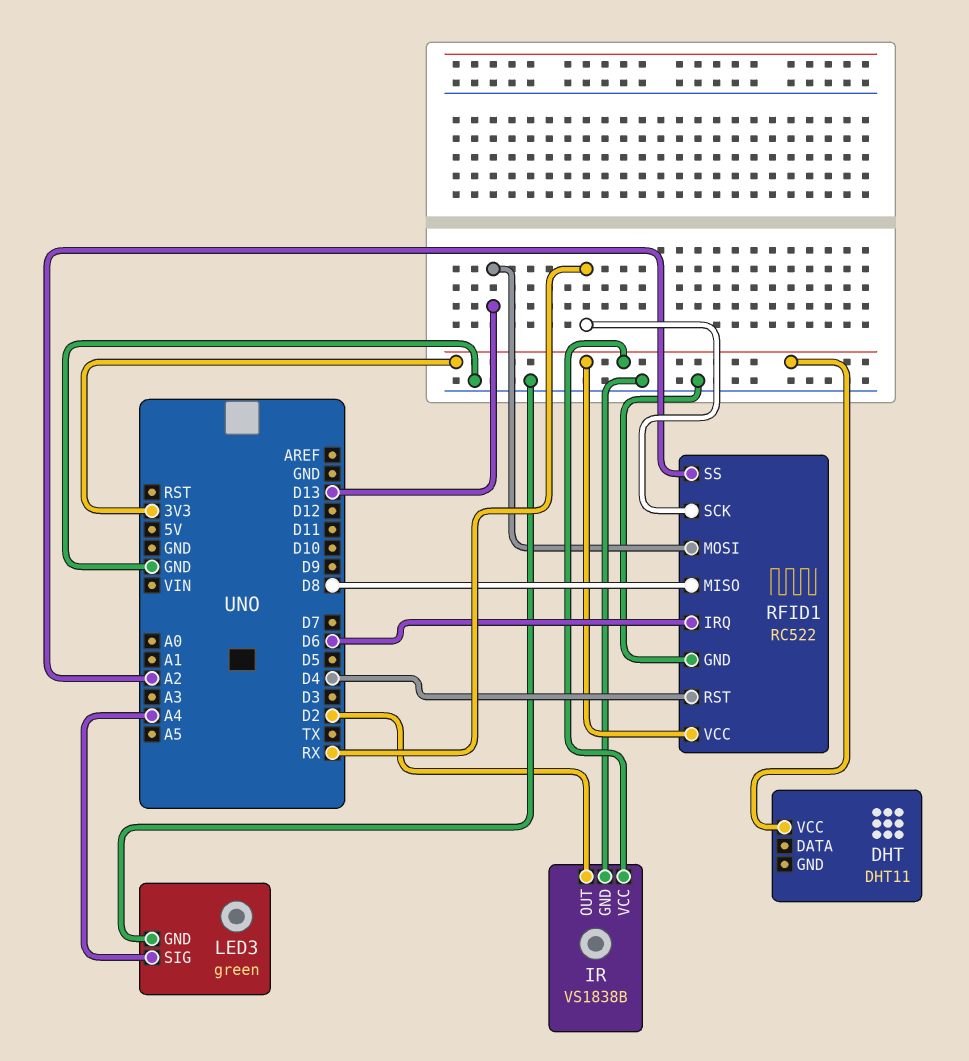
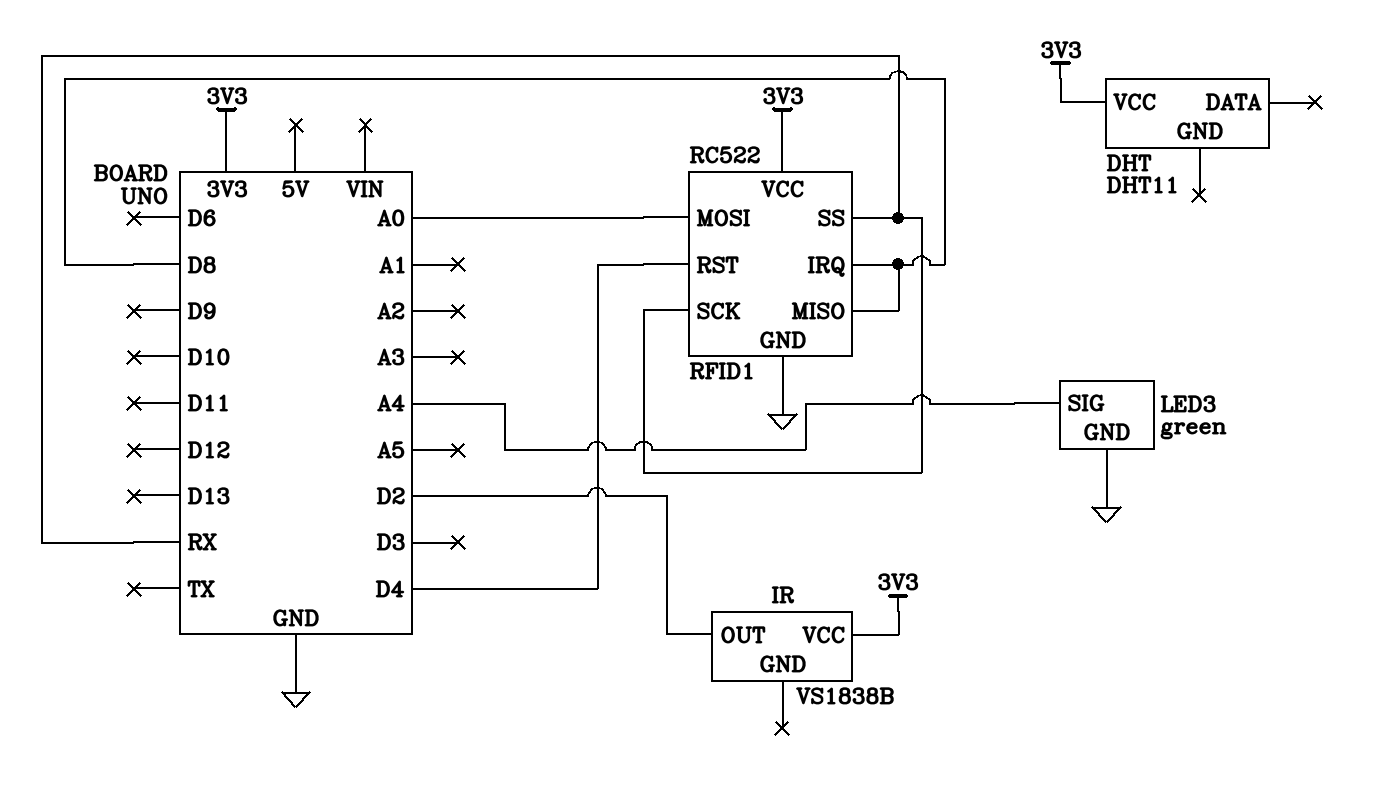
IR pin GND: GND -> none
RFID1 pin IRQ: D6 -> D8
RFID1 pin MOSI: D13 -> A0
RFID1 pin SS: A2 -> RX

